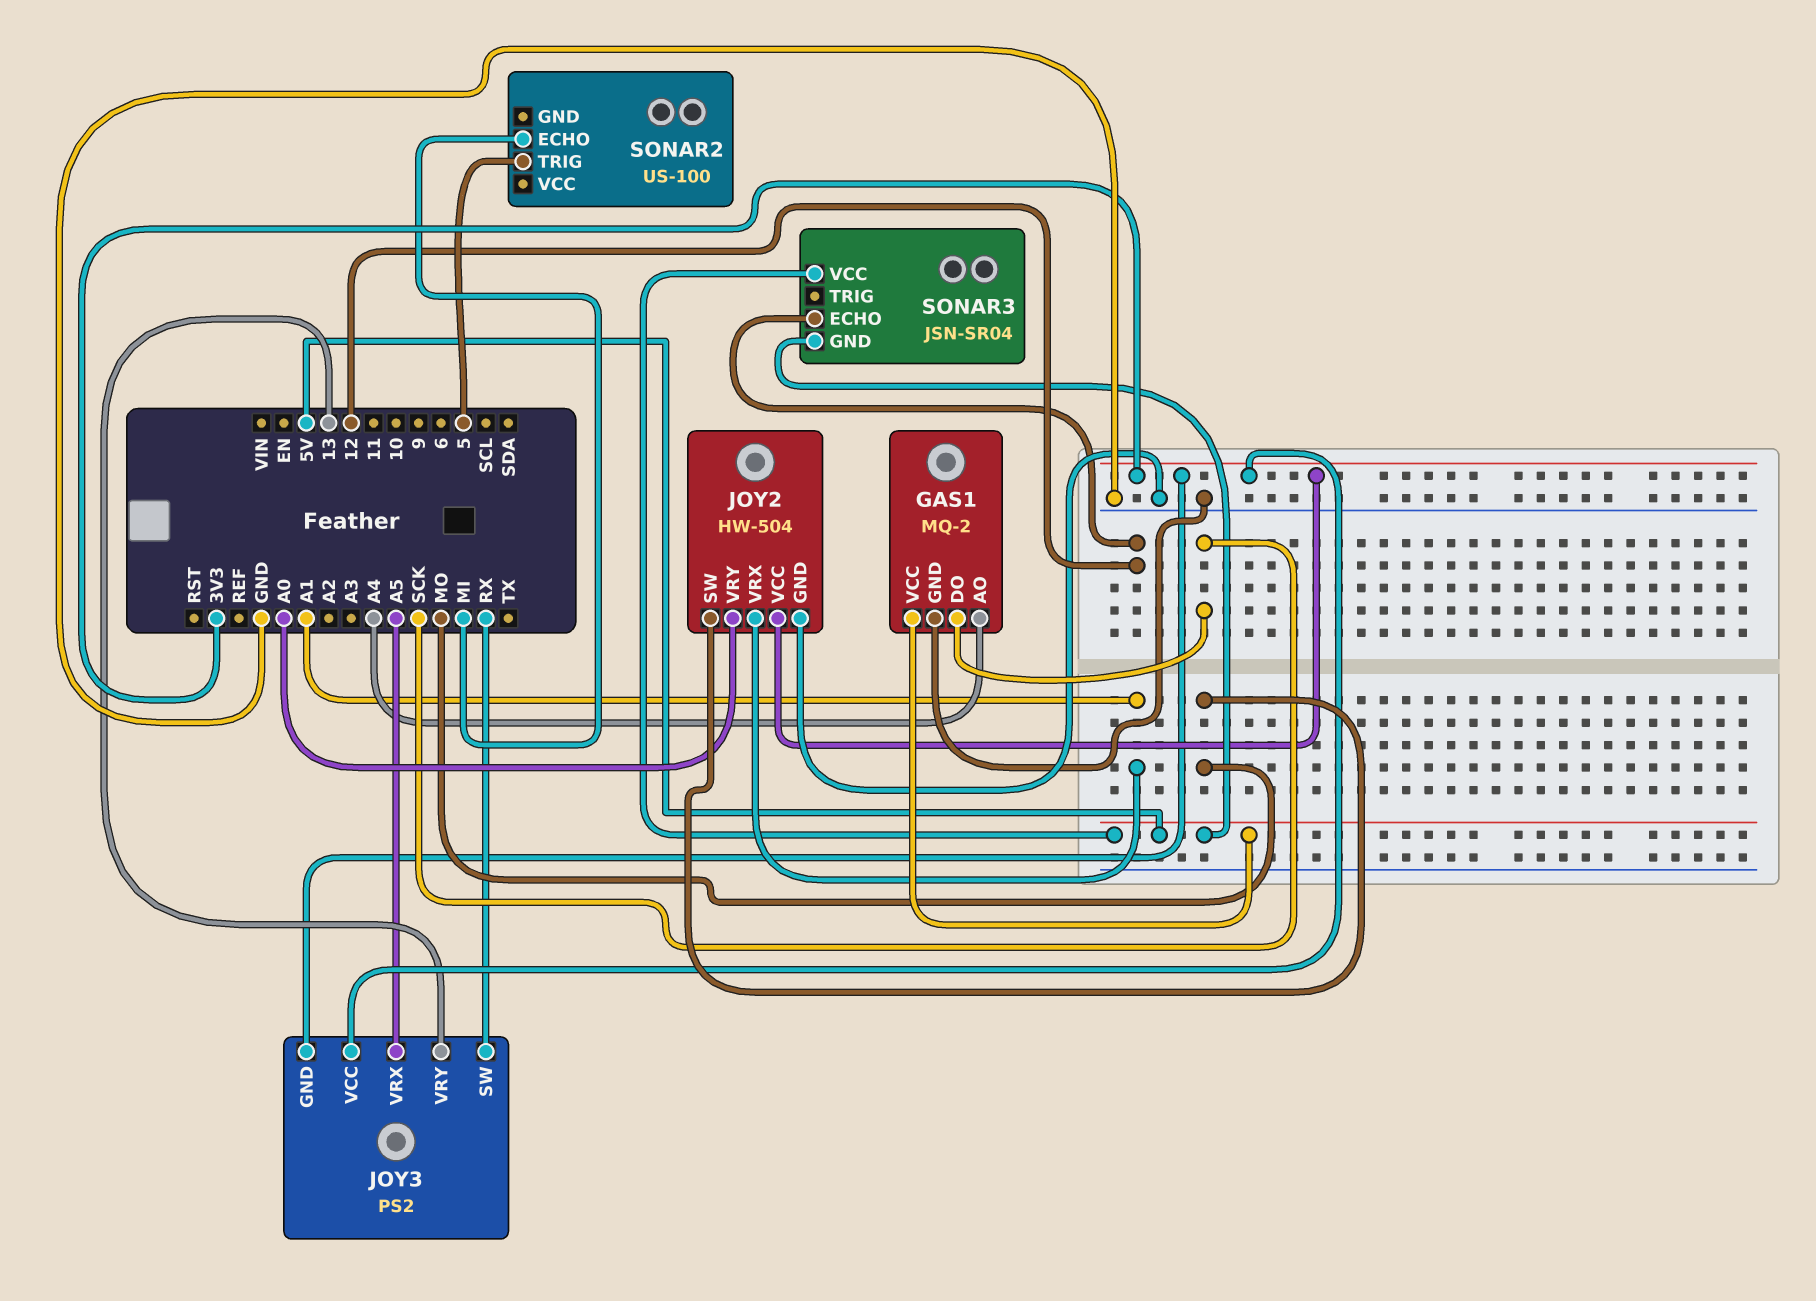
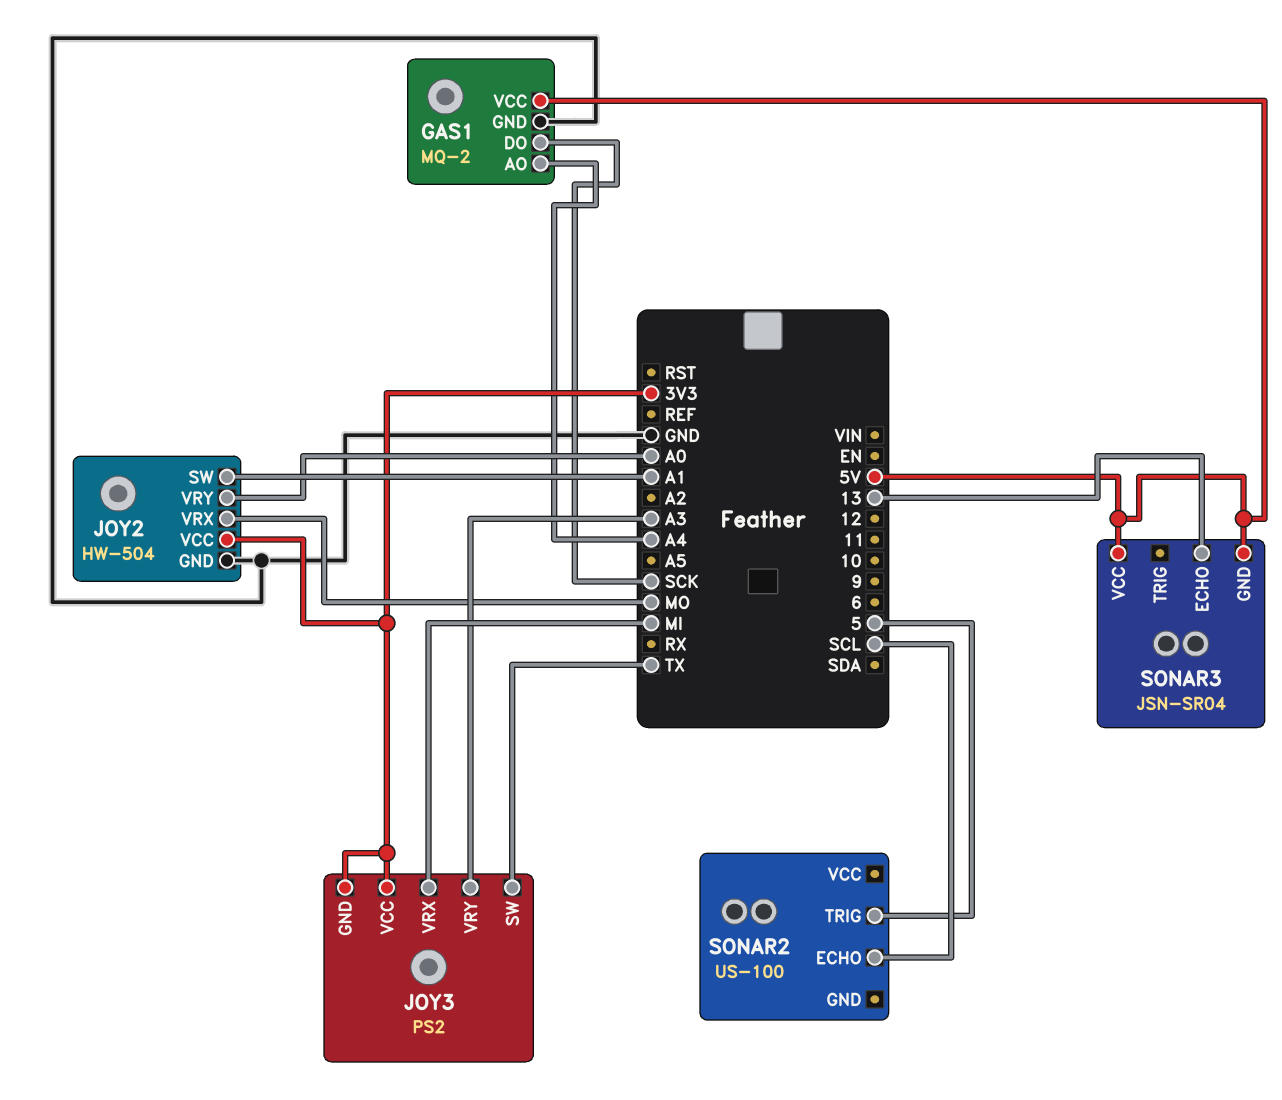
JOY2 pin SW: MO -> A1
JOY2 pin VRX: A1 -> MO
JOY3 pin SW: RX -> TX
JOY3 pin VRX: A5 -> MI
JOY3 pin VRY: 13 -> A3
SONAR2 pin ECHO: MI -> SCL
SONAR3 pin ECHO: 12 -> 13

